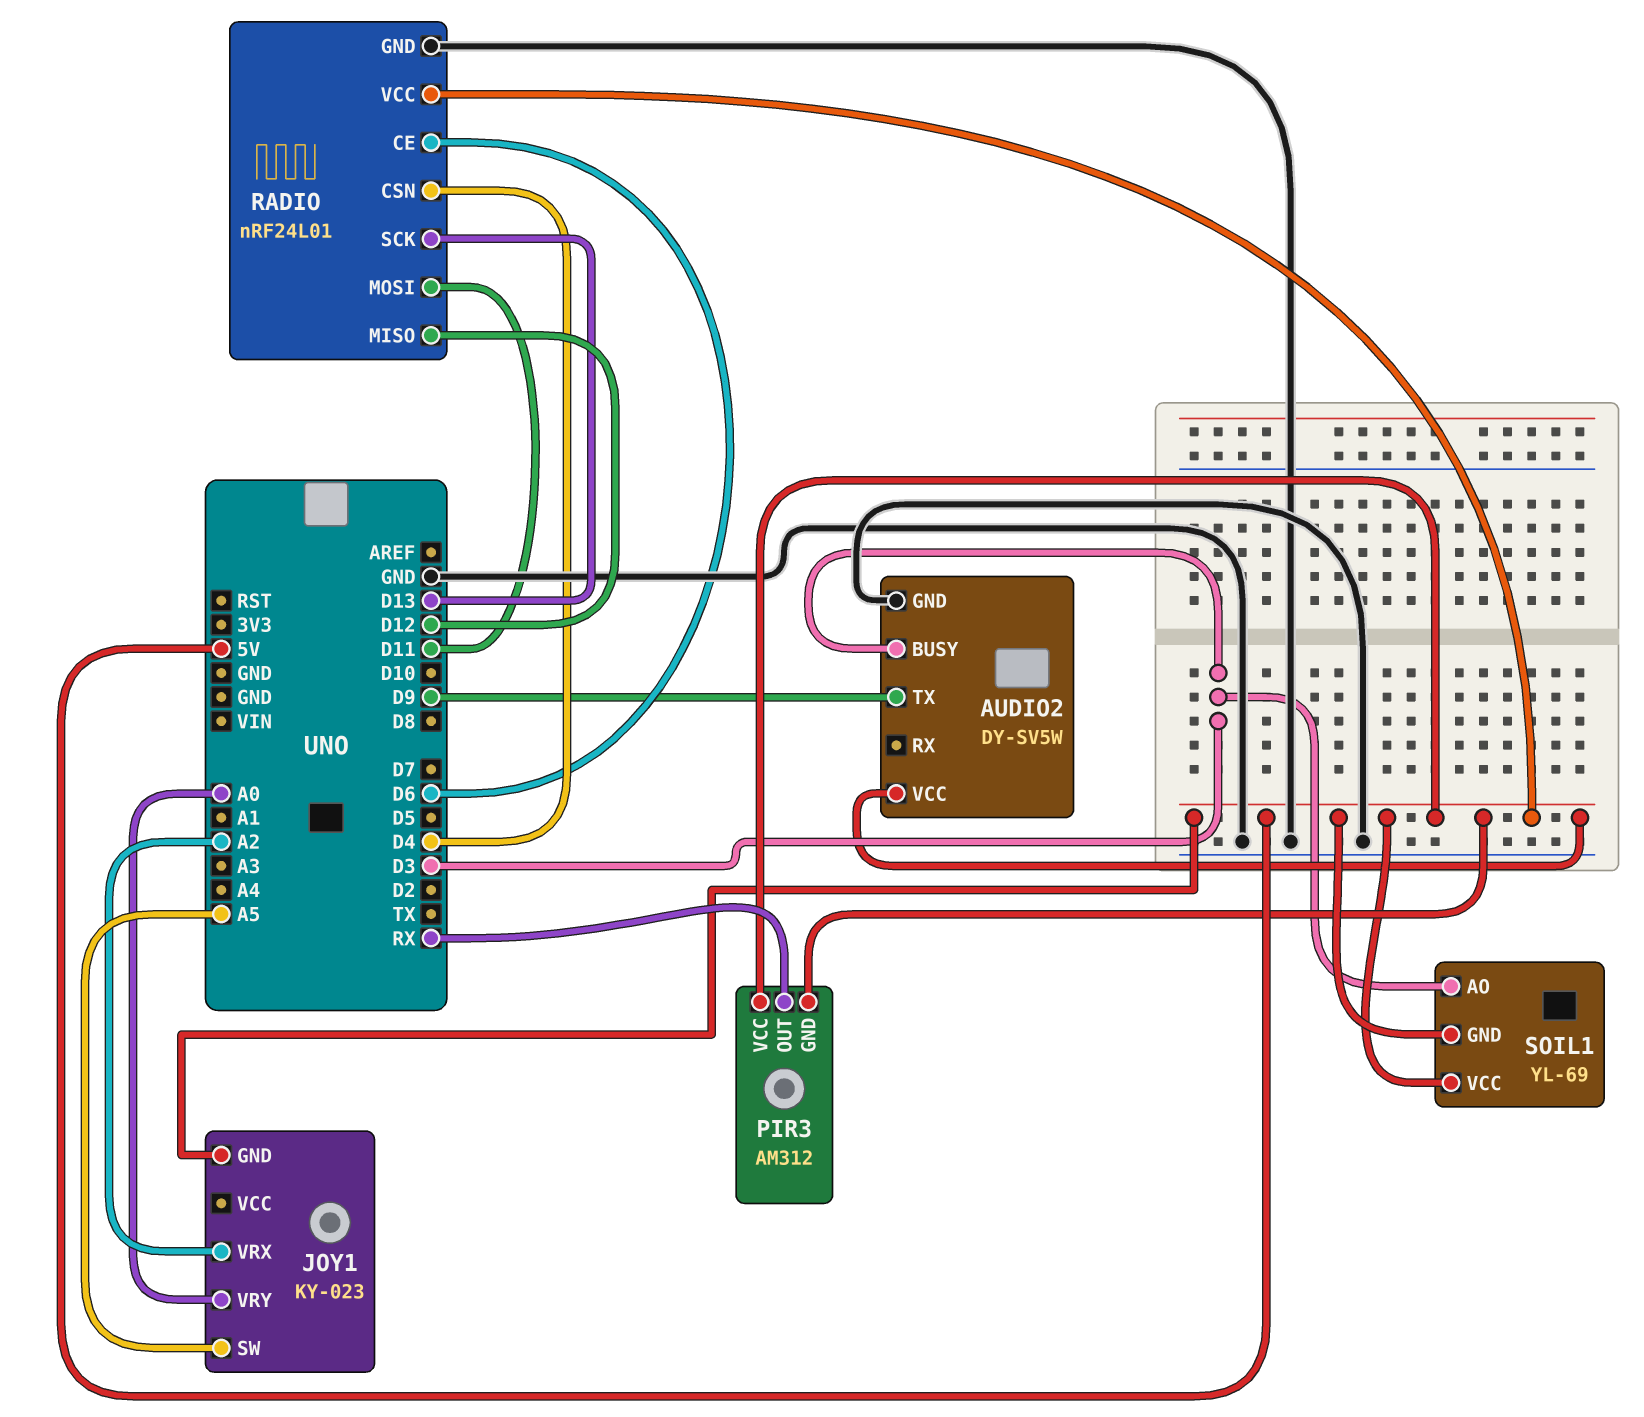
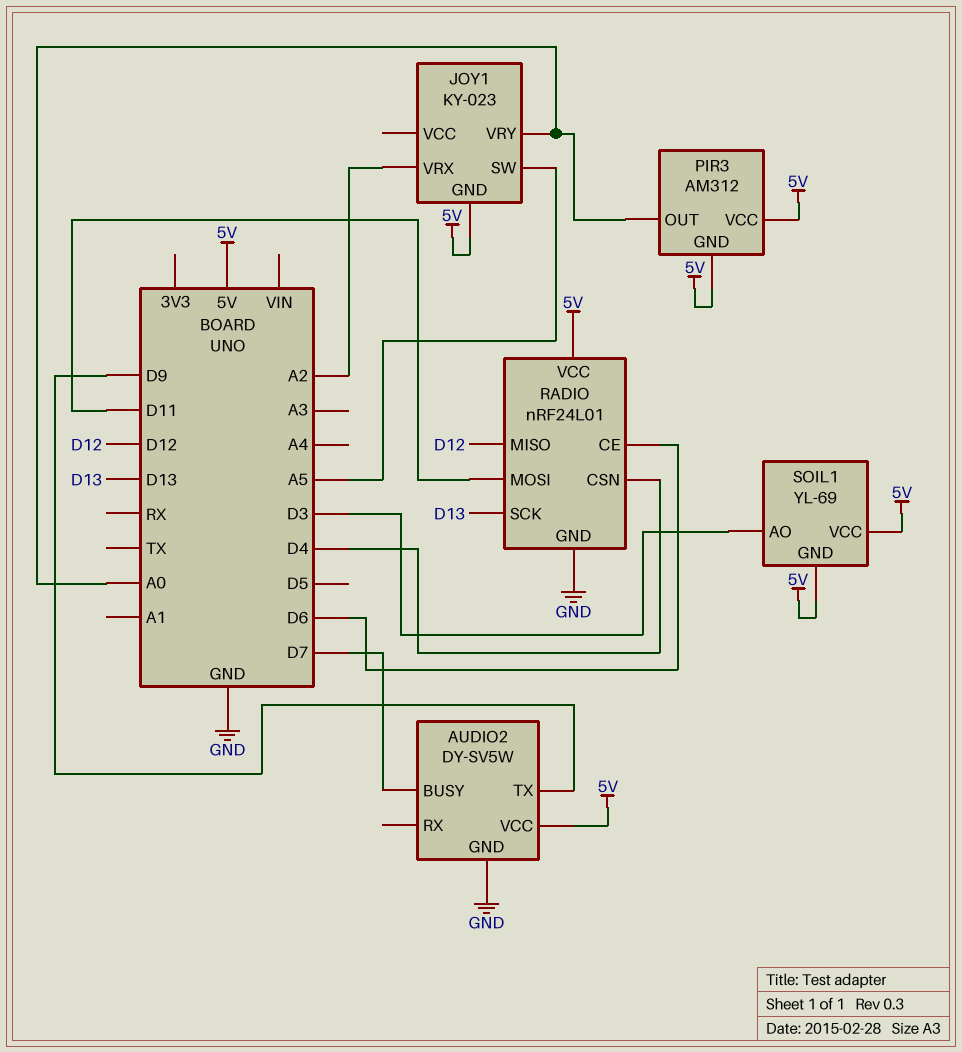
AUDIO2 pin BUSY: D3 -> D7
PIR3 pin OUT: RX -> A0

